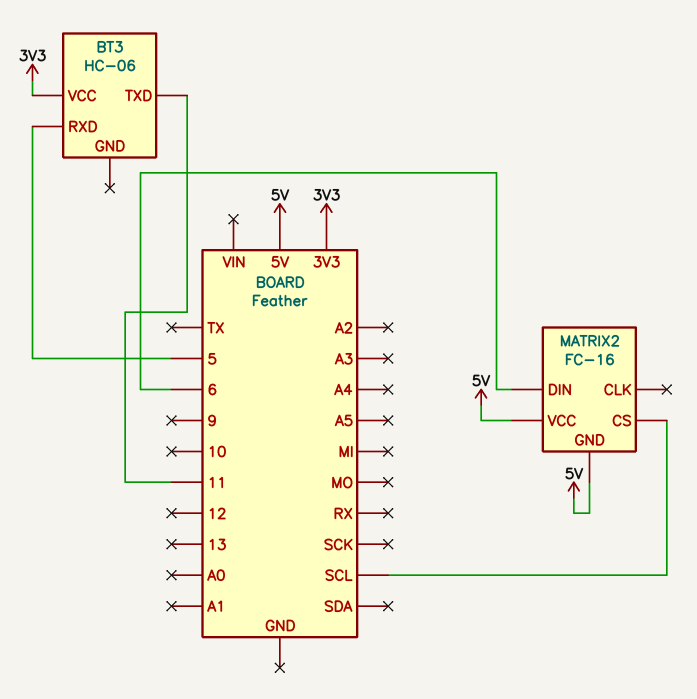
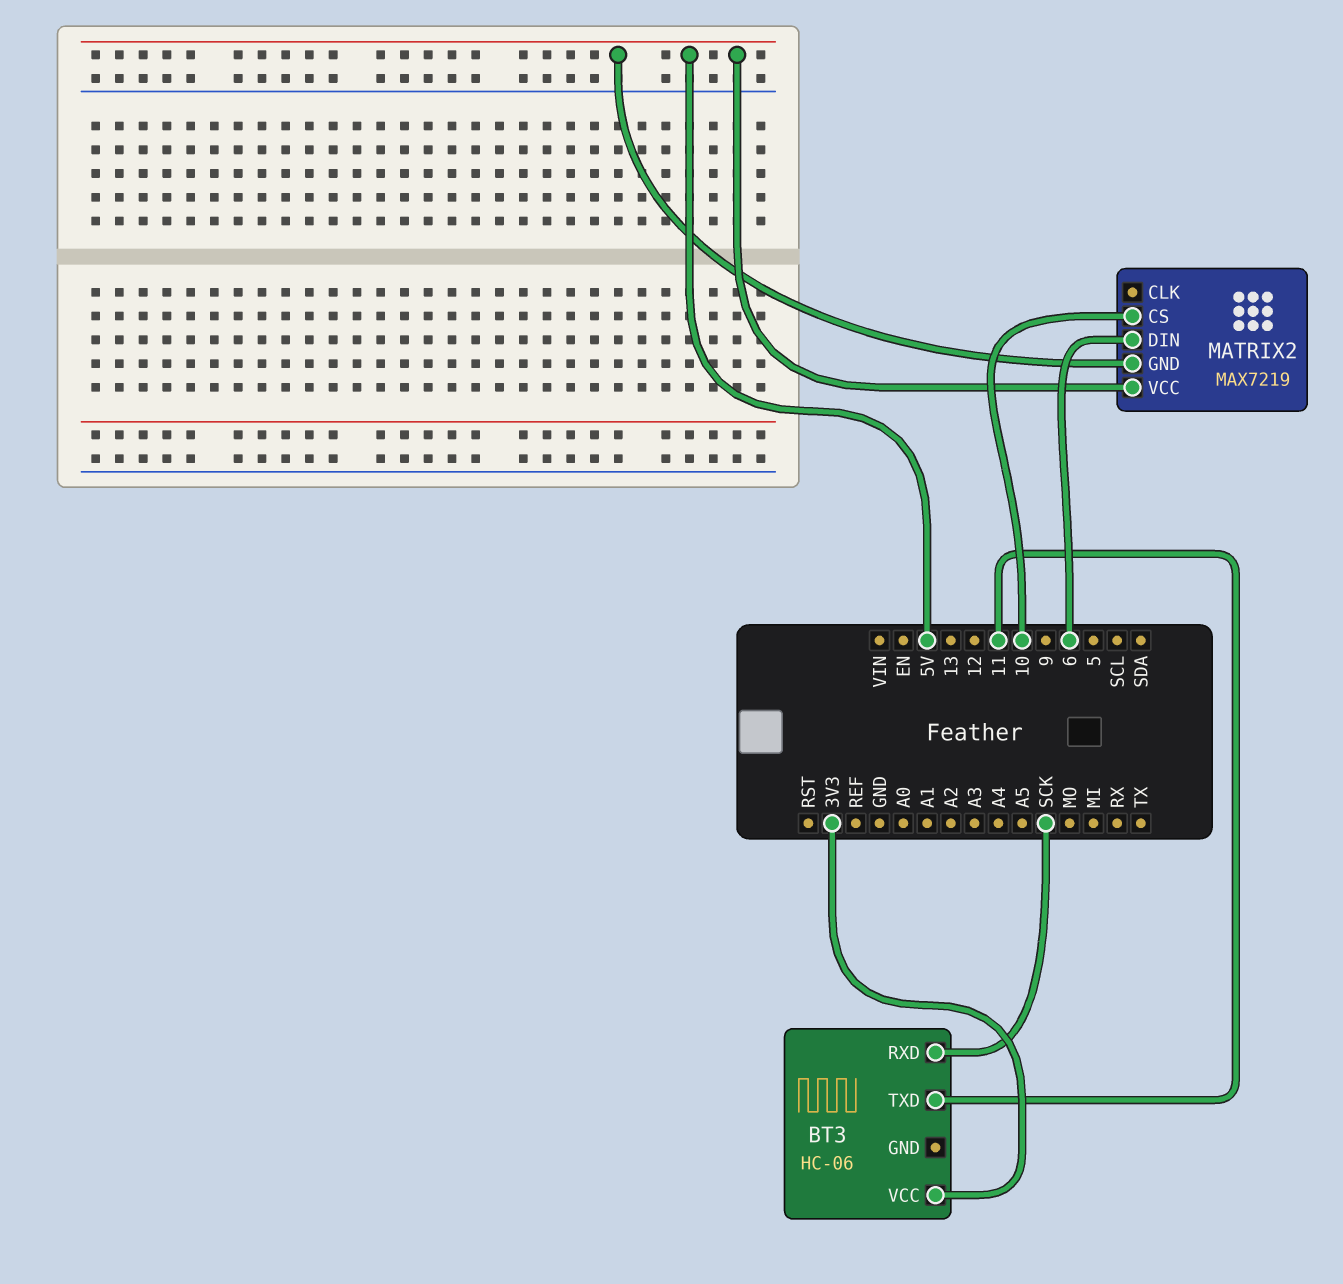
BT3 pin RXD: 5 -> SCK
MATRIX2: FC-16 -> MAX7219
MATRIX2 pin CS: SCL -> 10

